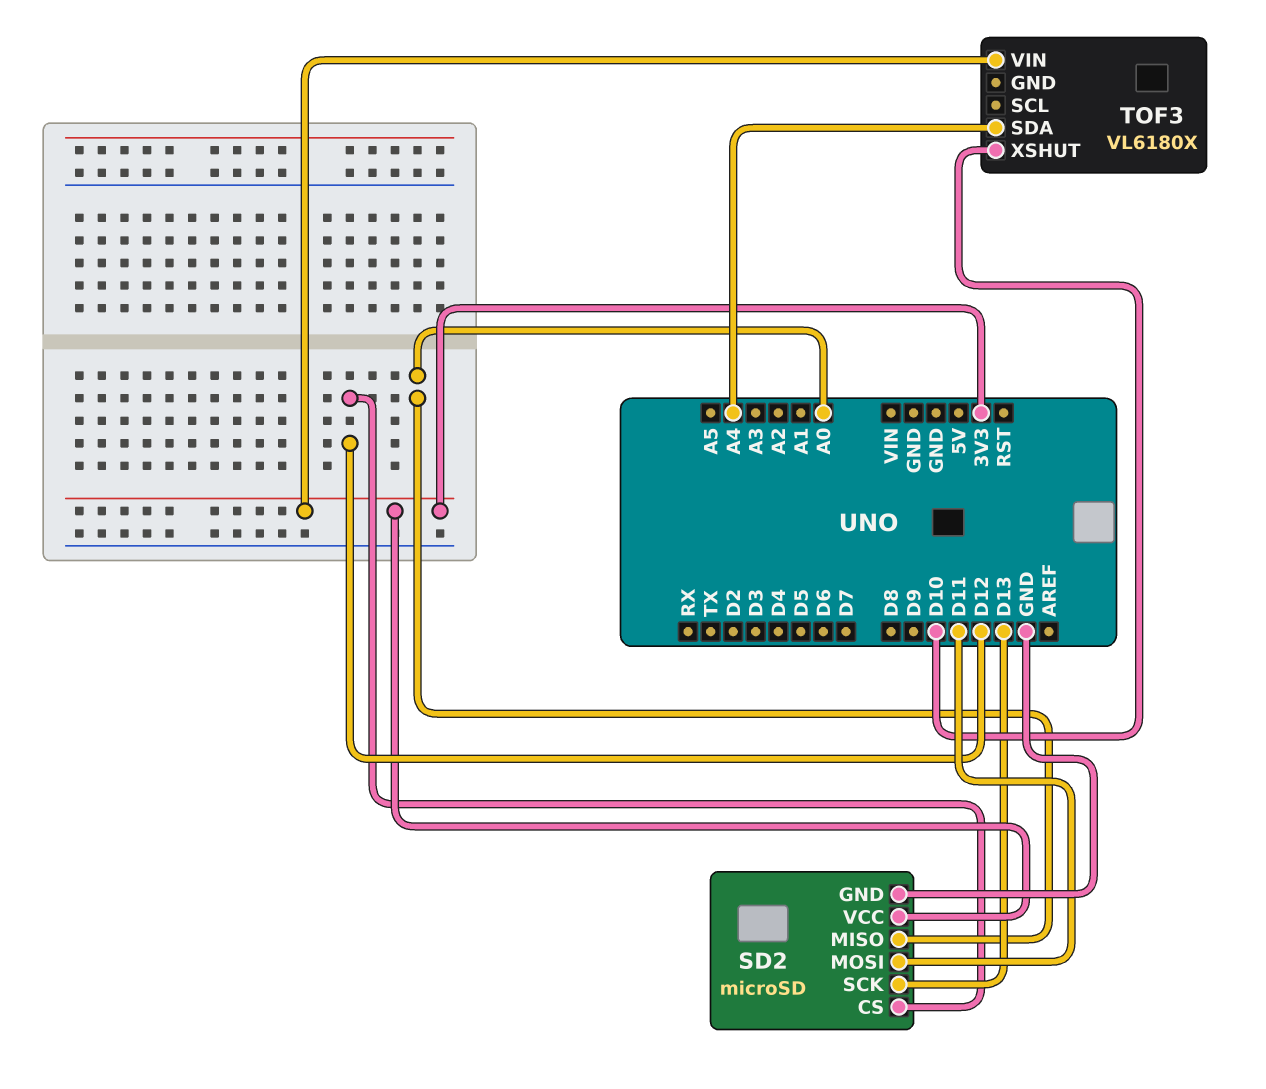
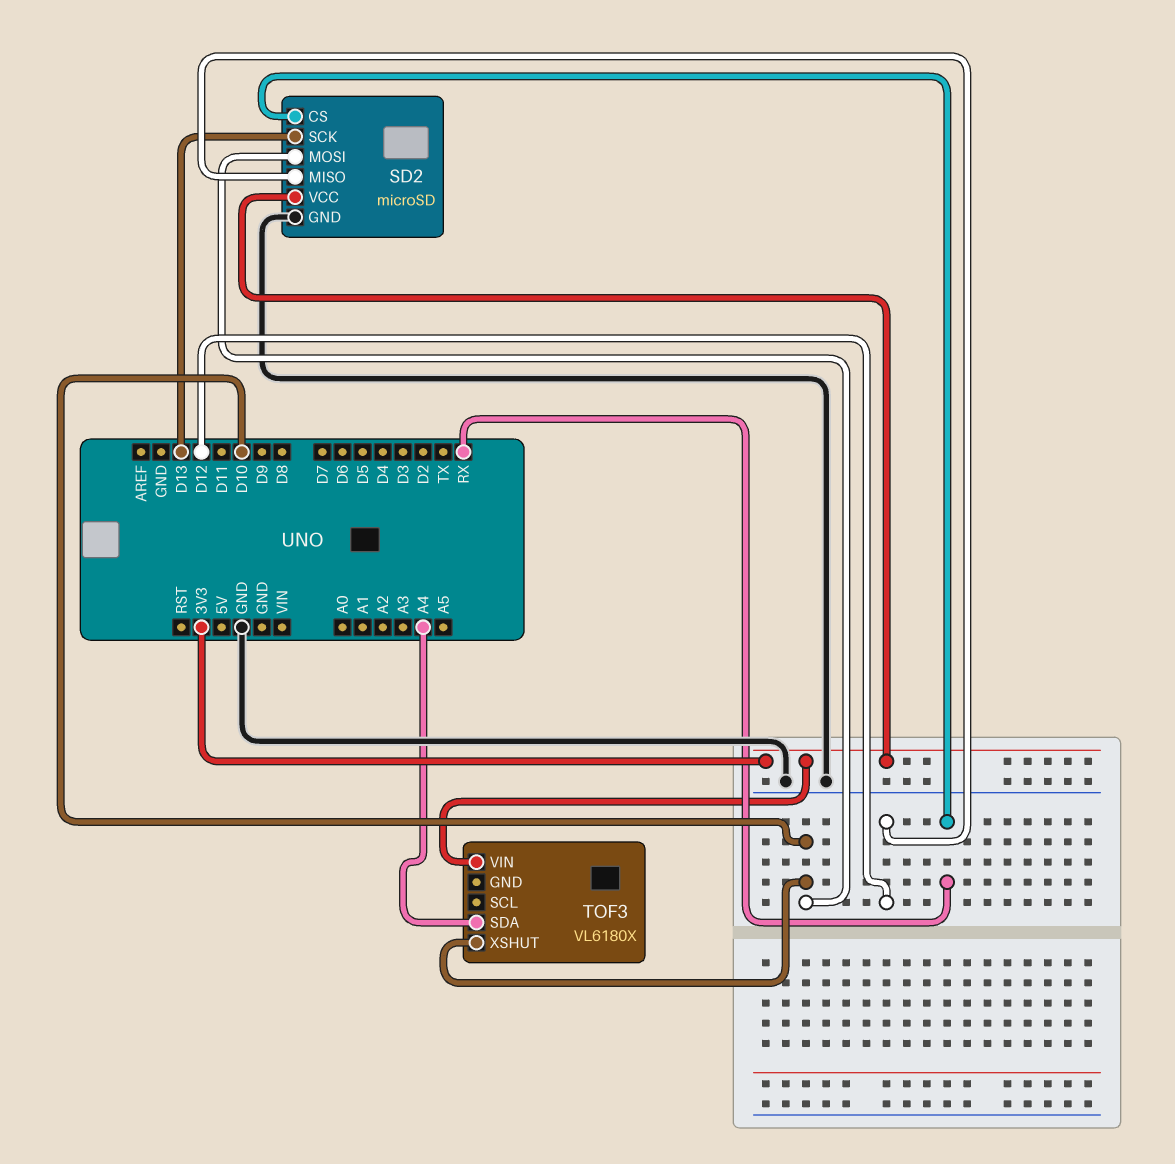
SD2 pin CS: D12 -> RX
SD2 pin MISO: A0 -> D12
SD2 pin MOSI: D11 -> D10

